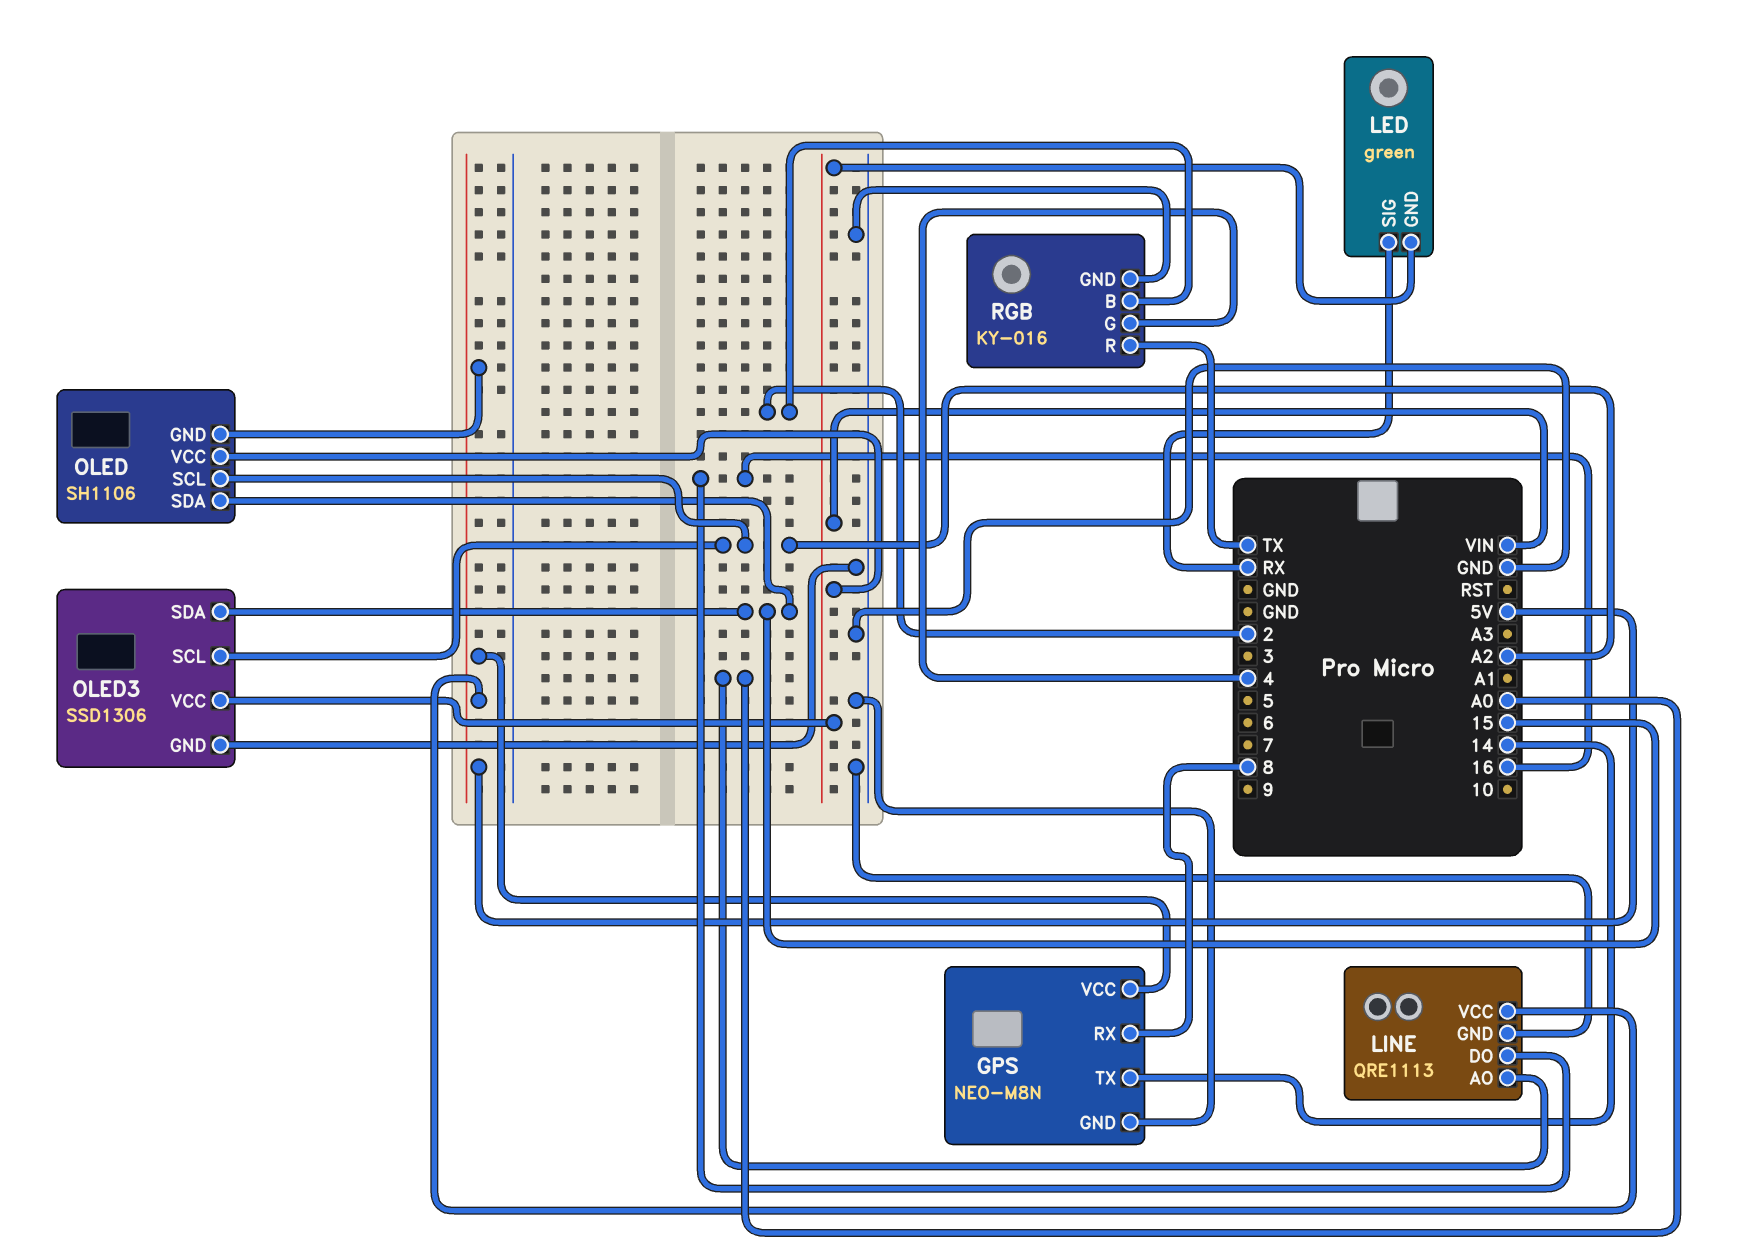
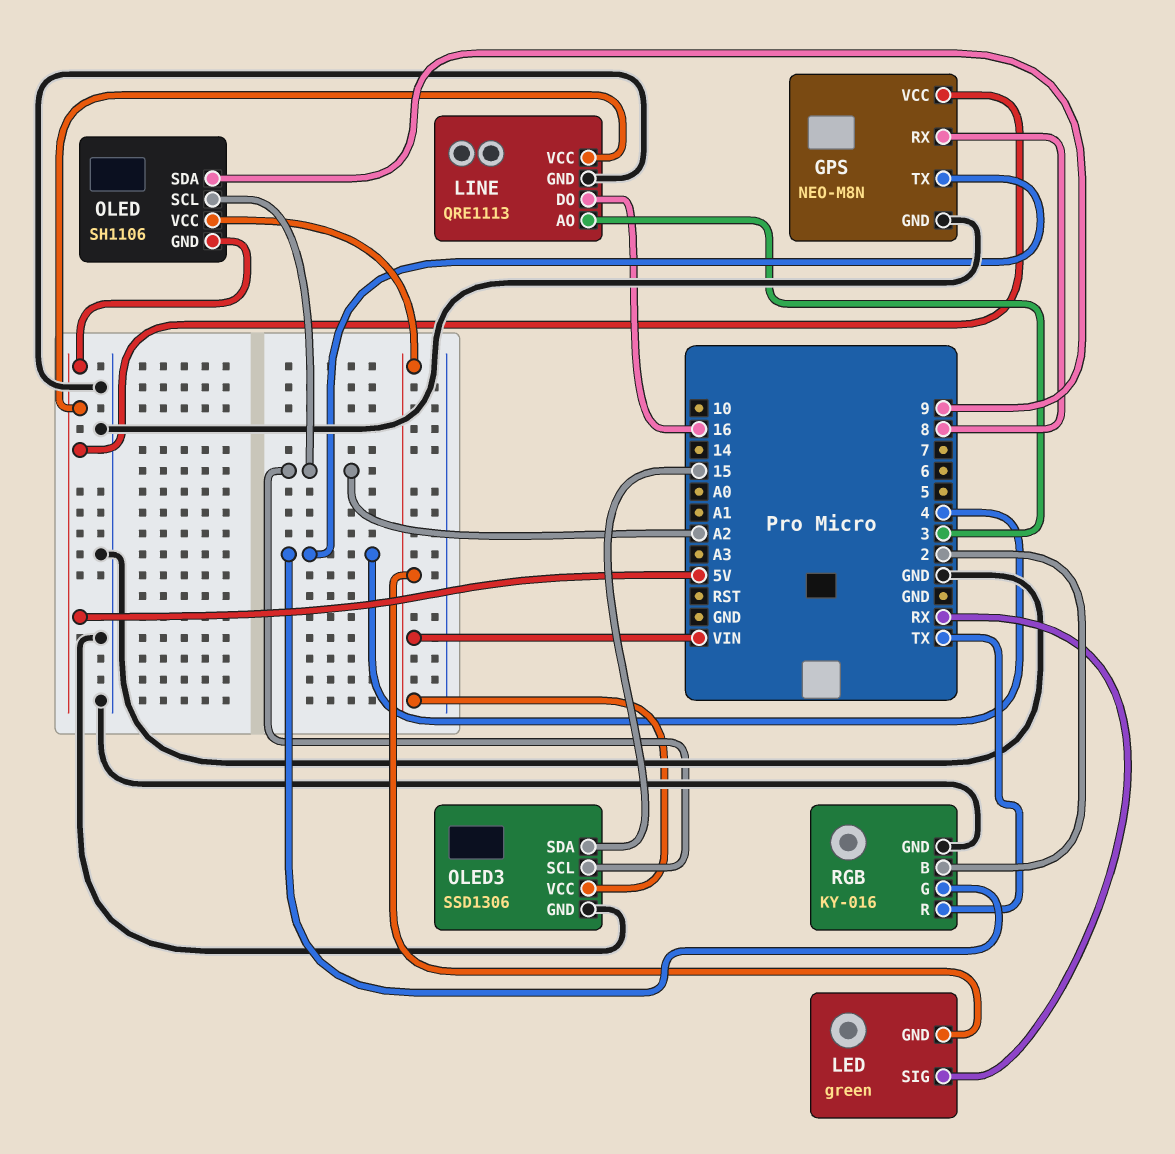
GPS pin TX: 14 -> 4
LINE pin AO: A0 -> 3
OLED pin SDA: 15 -> 9

